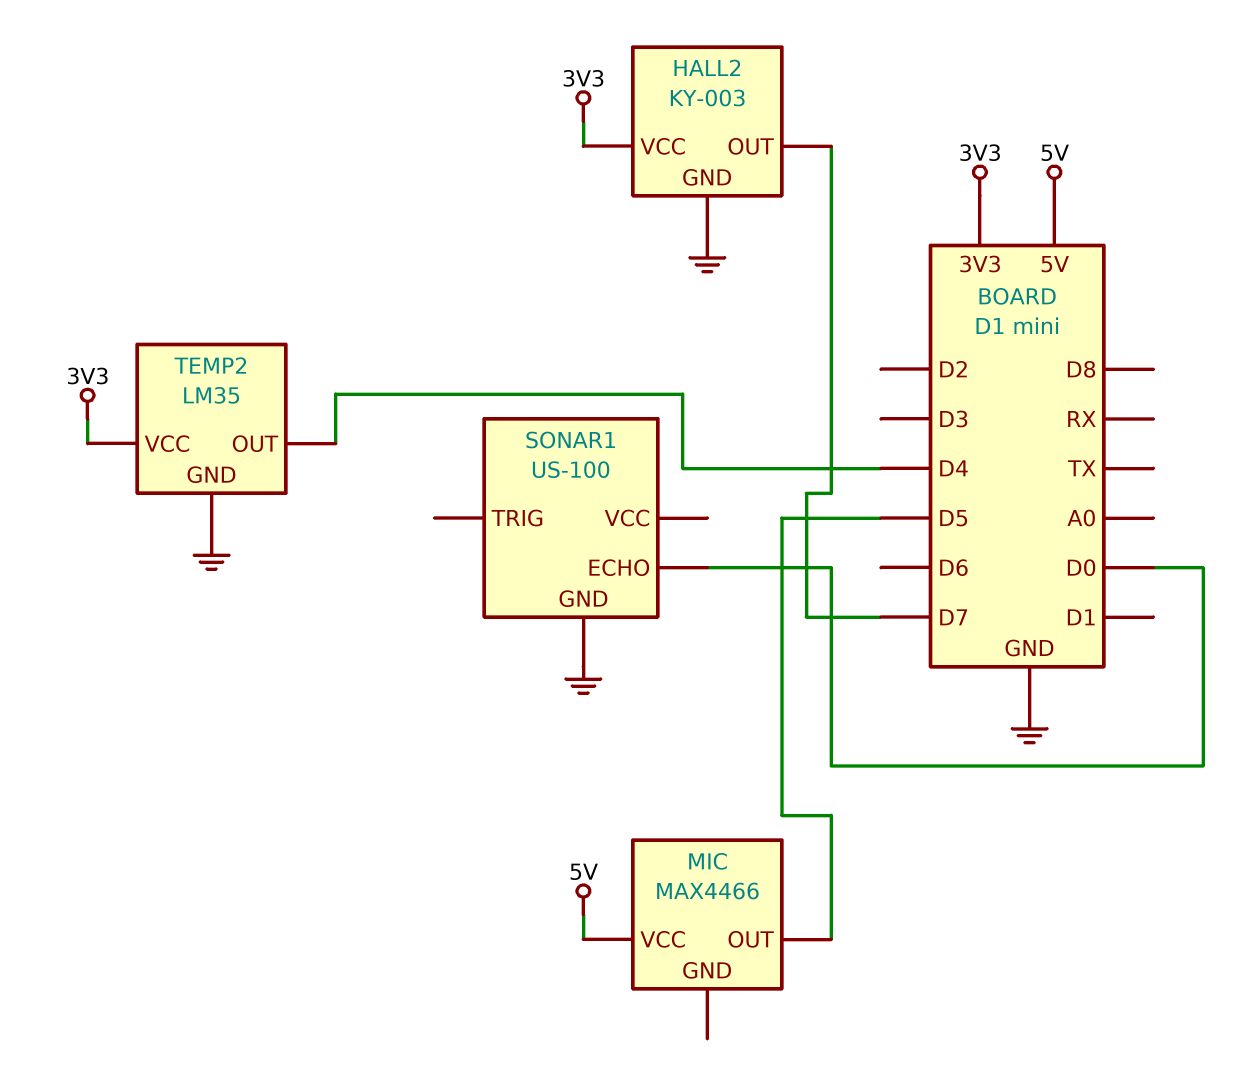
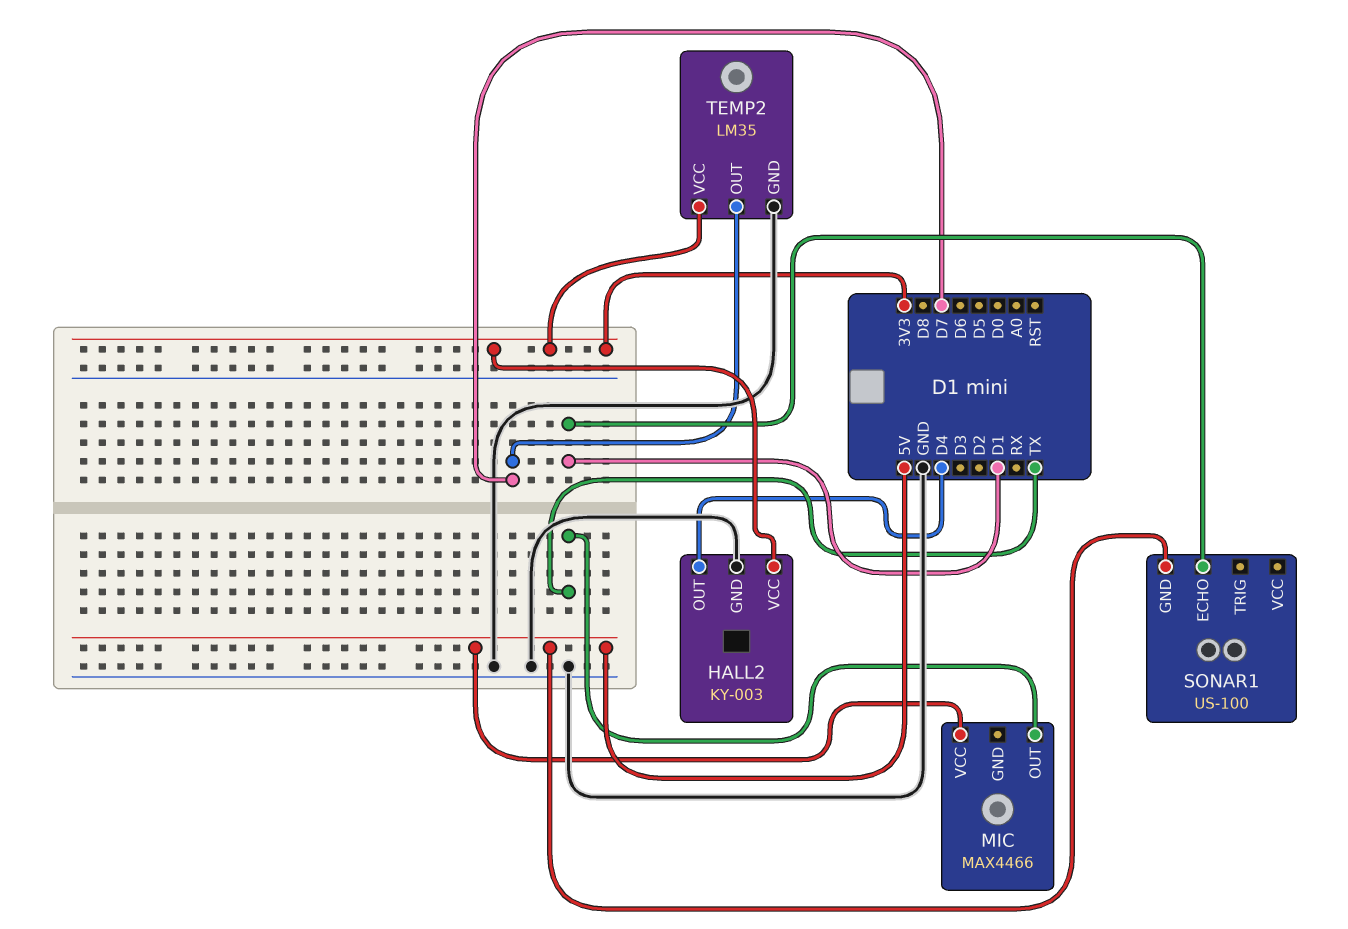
HALL2 pin OUT: D7 -> D4
MIC pin OUT: D5 -> TX
SONAR1 pin ECHO: D0 -> D1
SONAR1 pin GND: GND -> 5V
TEMP2 pin OUT: D4 -> D7

